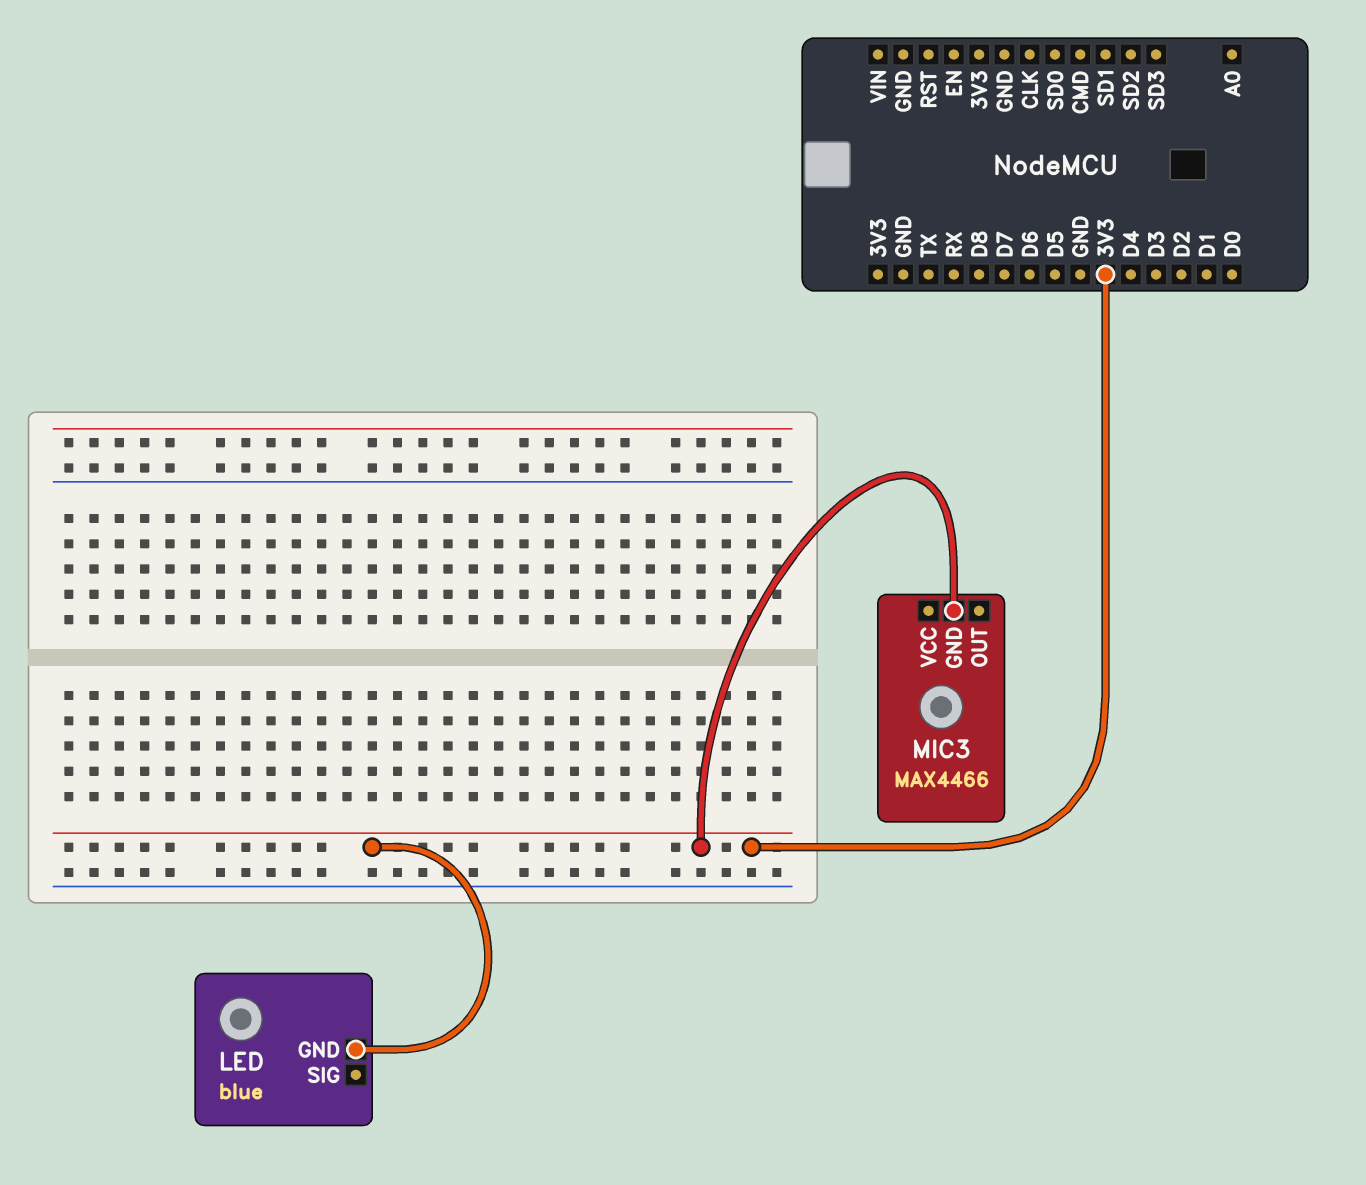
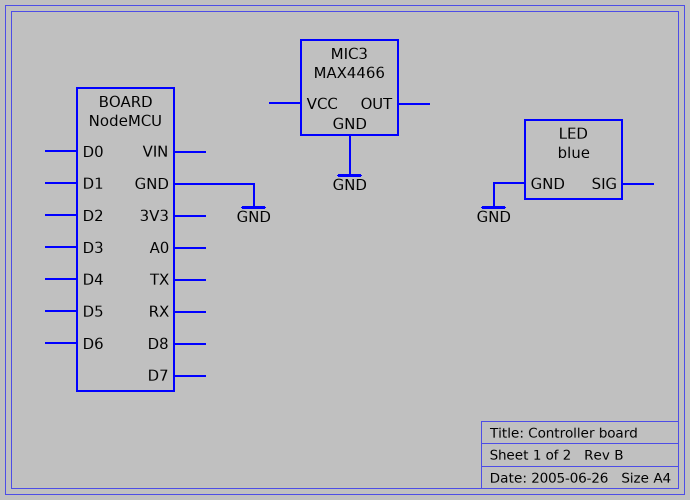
LED pin GND: 3V3 -> GND
MIC3 pin GND: 3V3 -> GND

